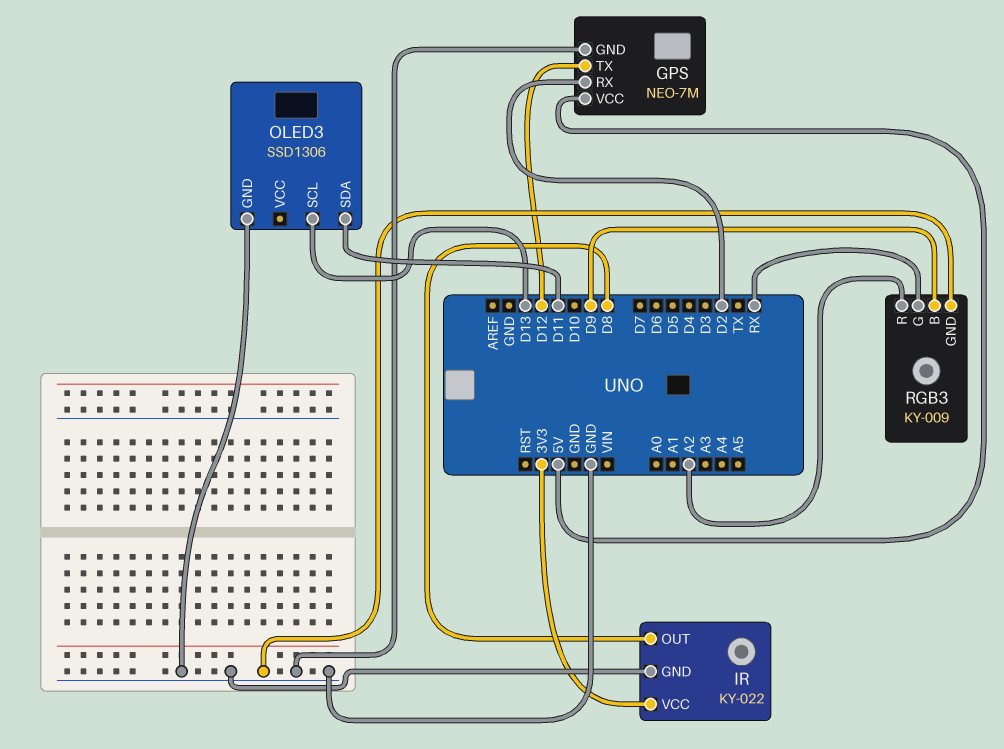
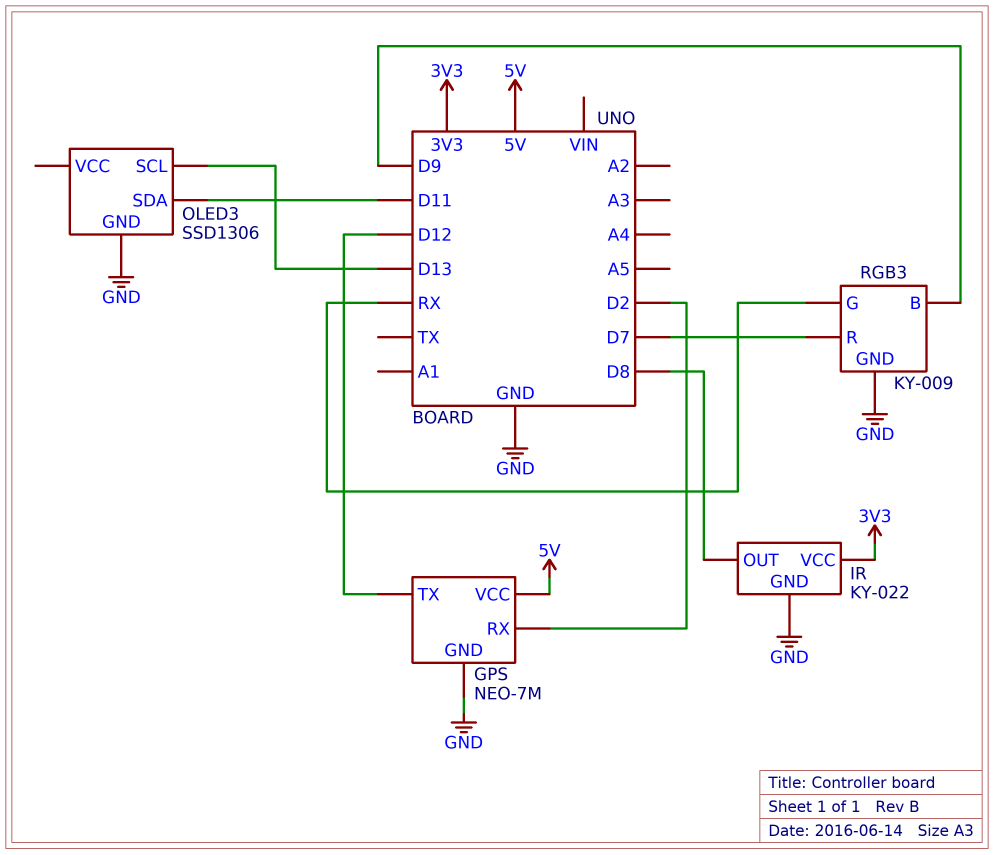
RGB3 pin R: A2 -> D7

